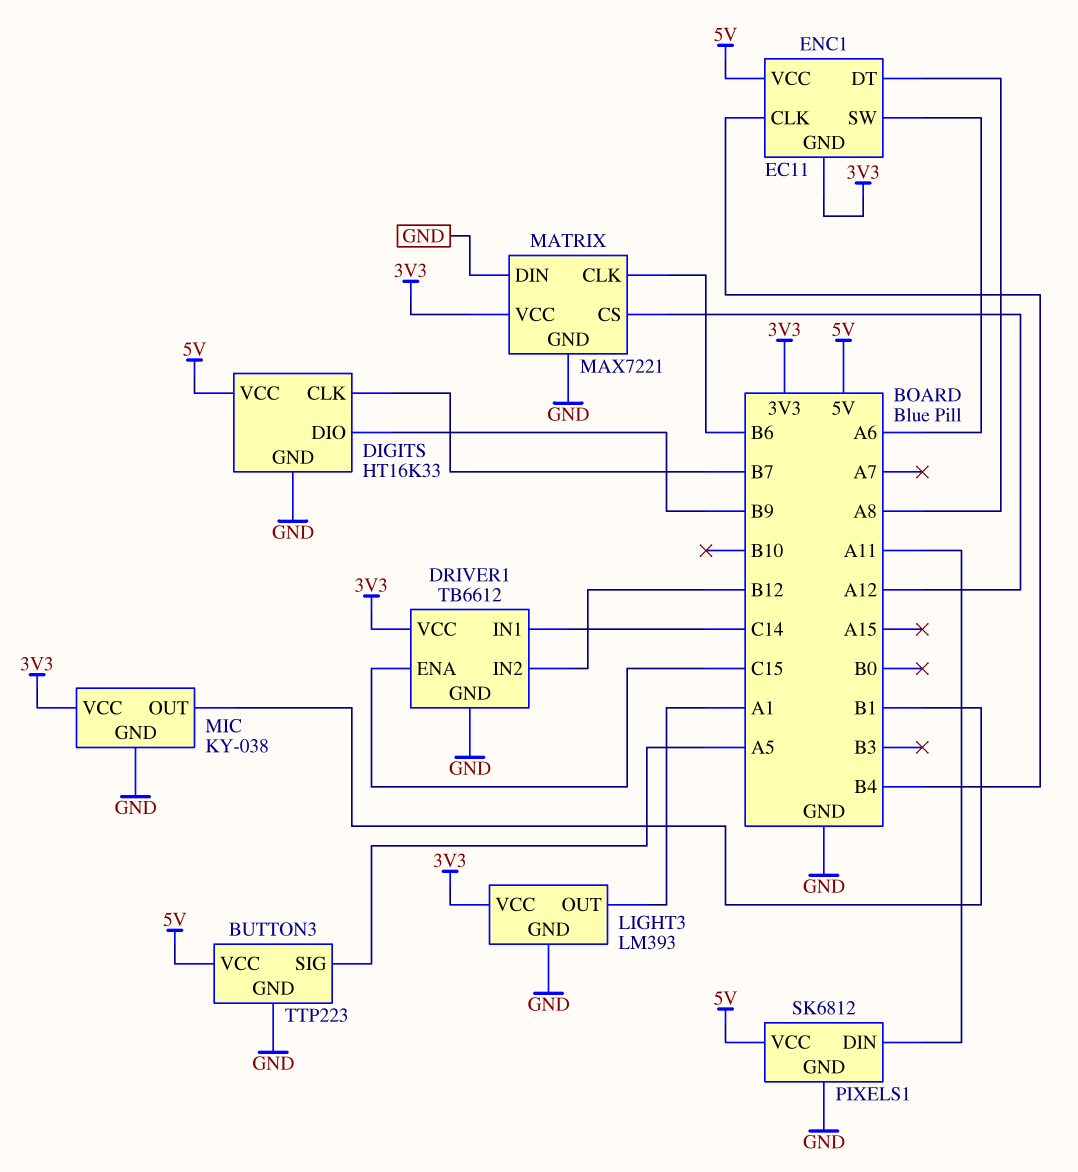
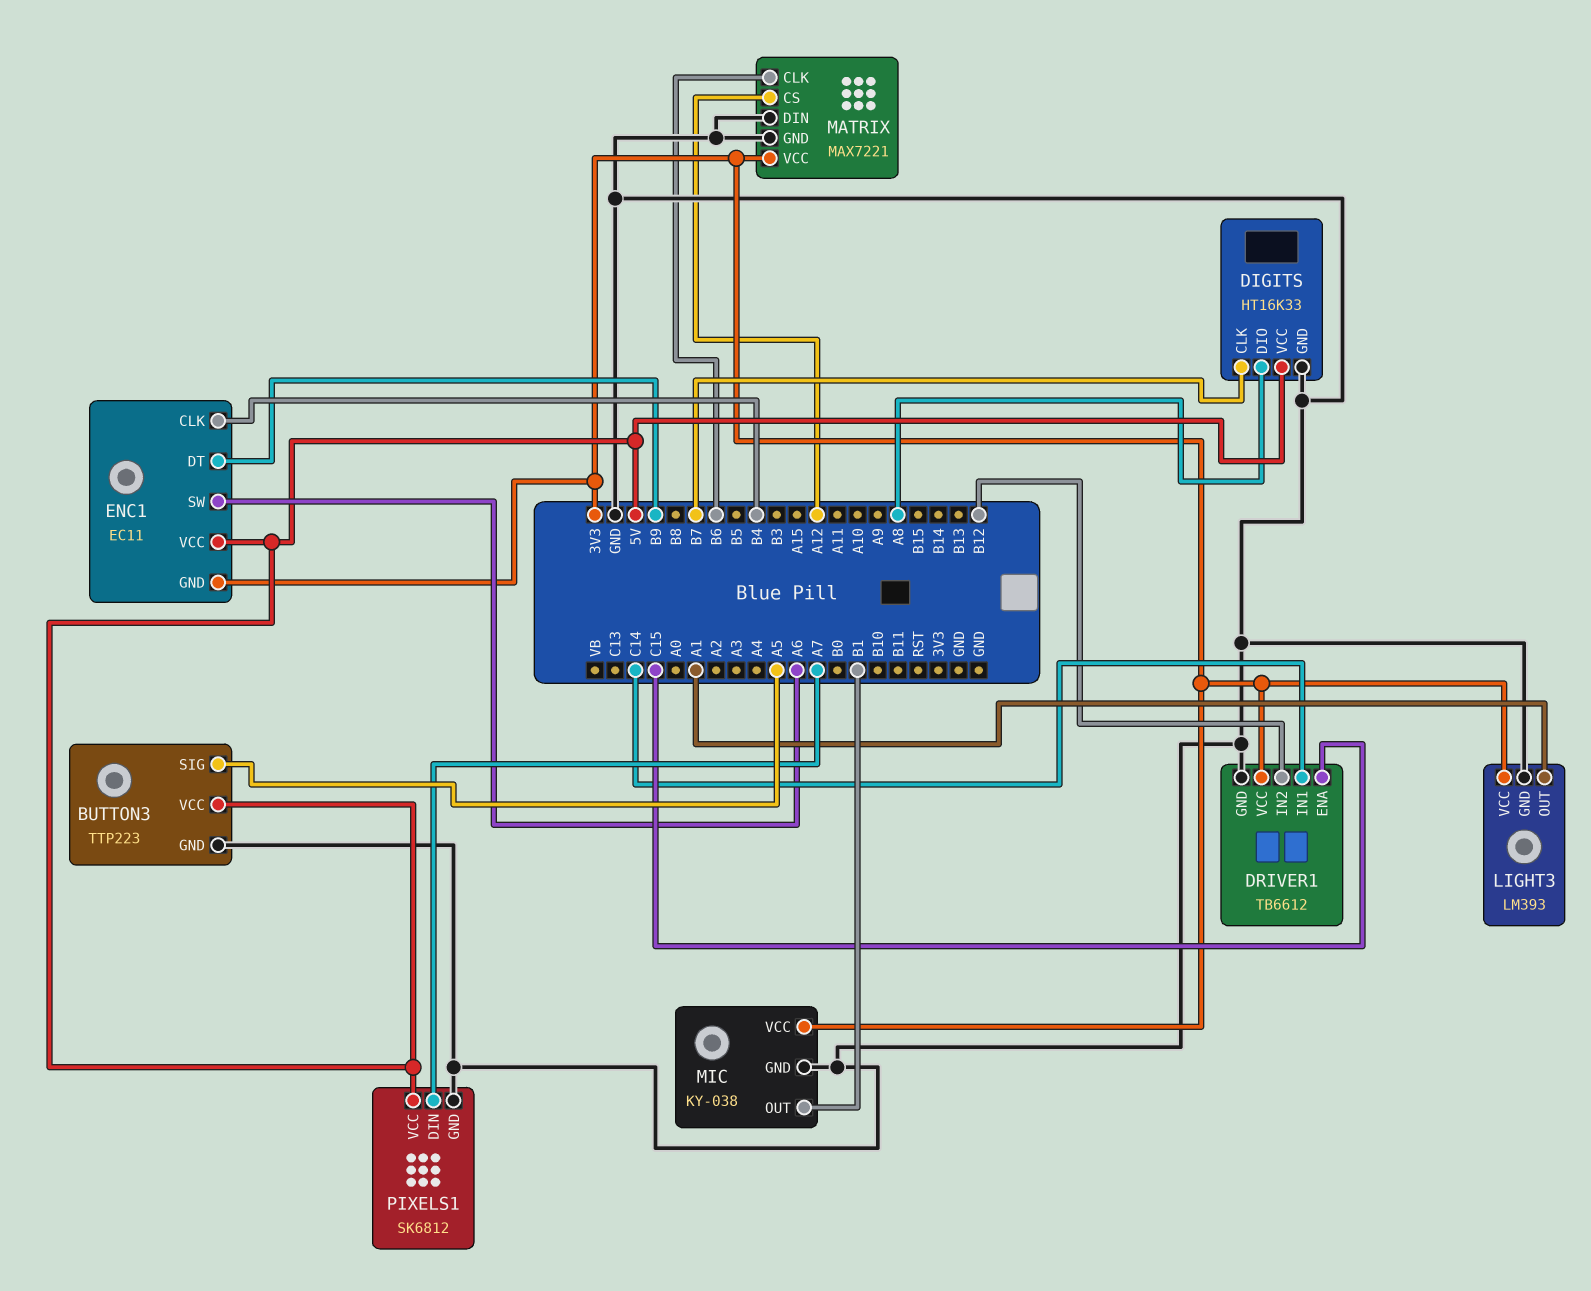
DIGITS pin DIO: B9 -> A8
ENC1 pin DT: A8 -> B9
PIXELS1 pin DIN: A11 -> A7

